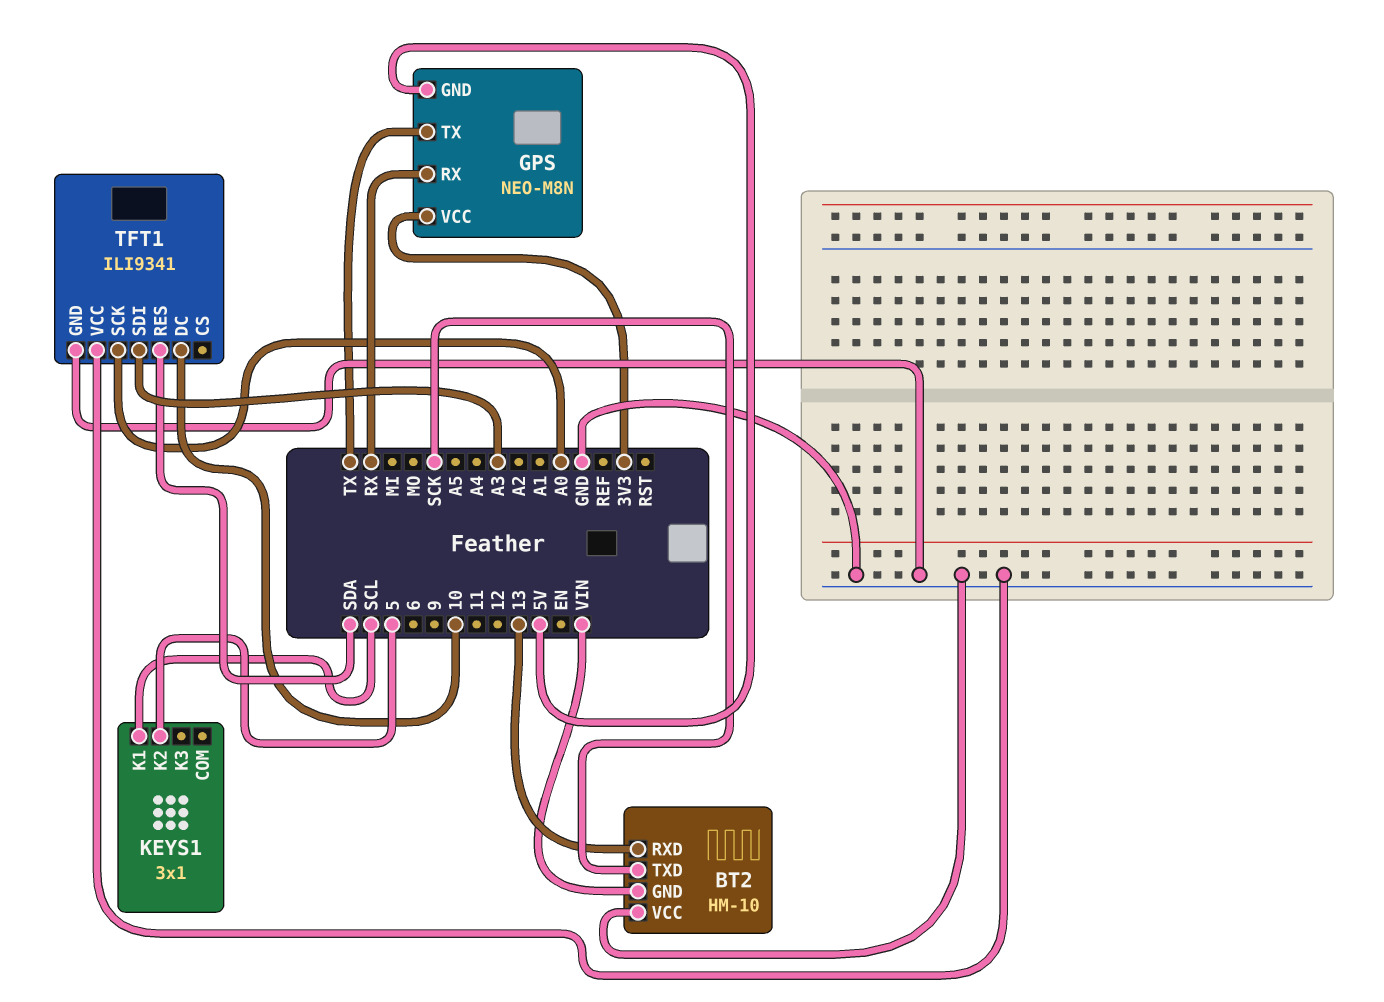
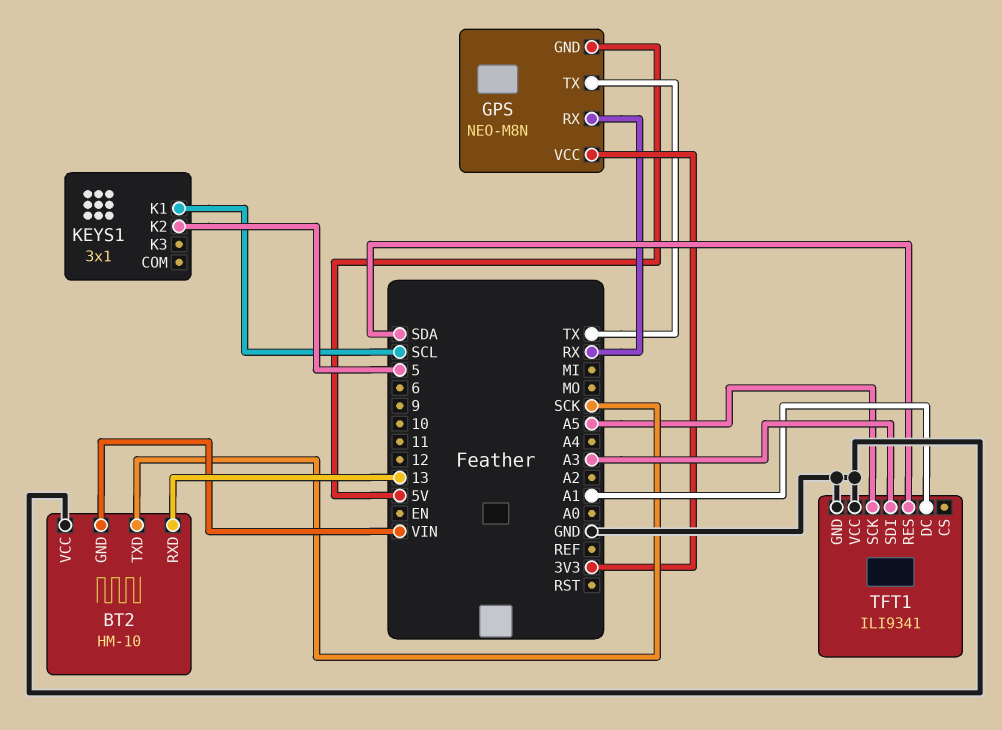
TFT1 pin DC: 10 -> A1
TFT1 pin SCK: A0 -> A5

